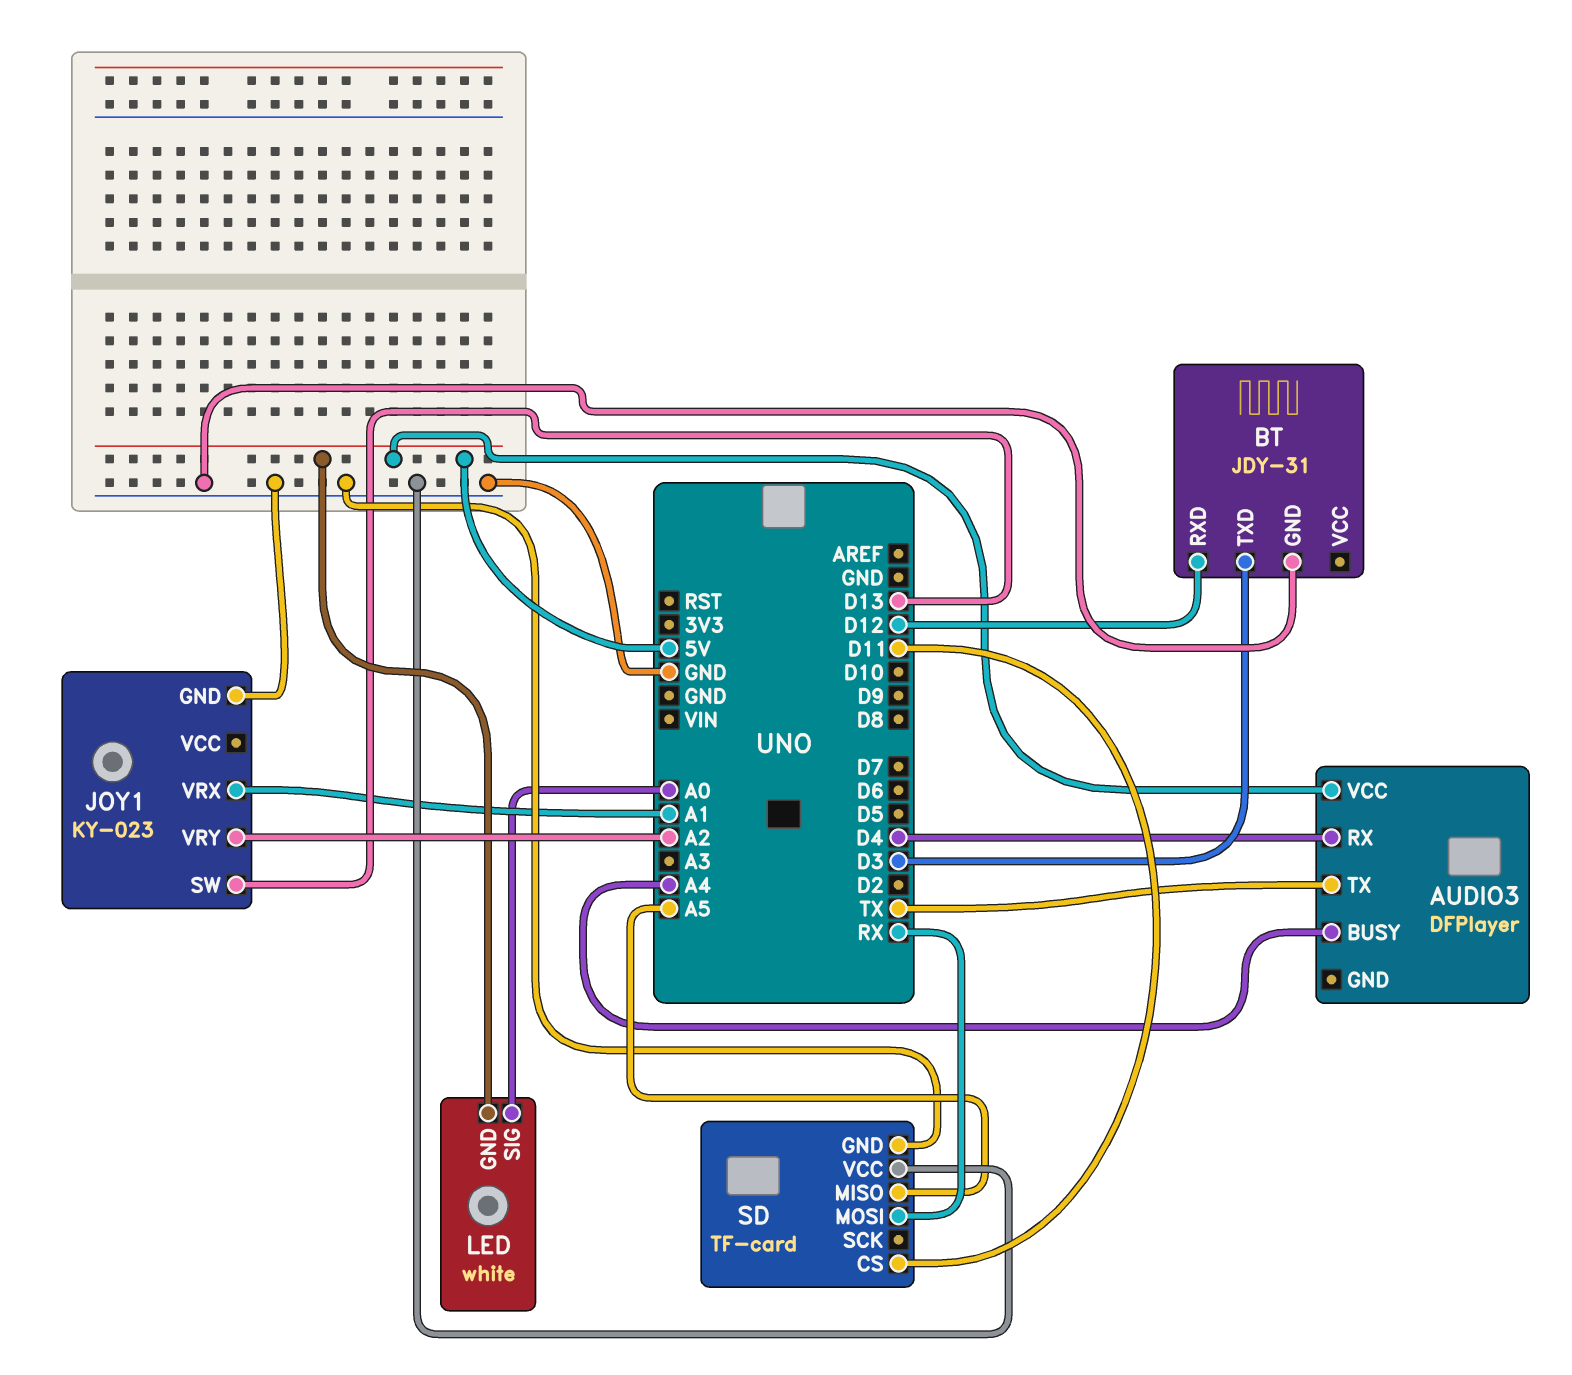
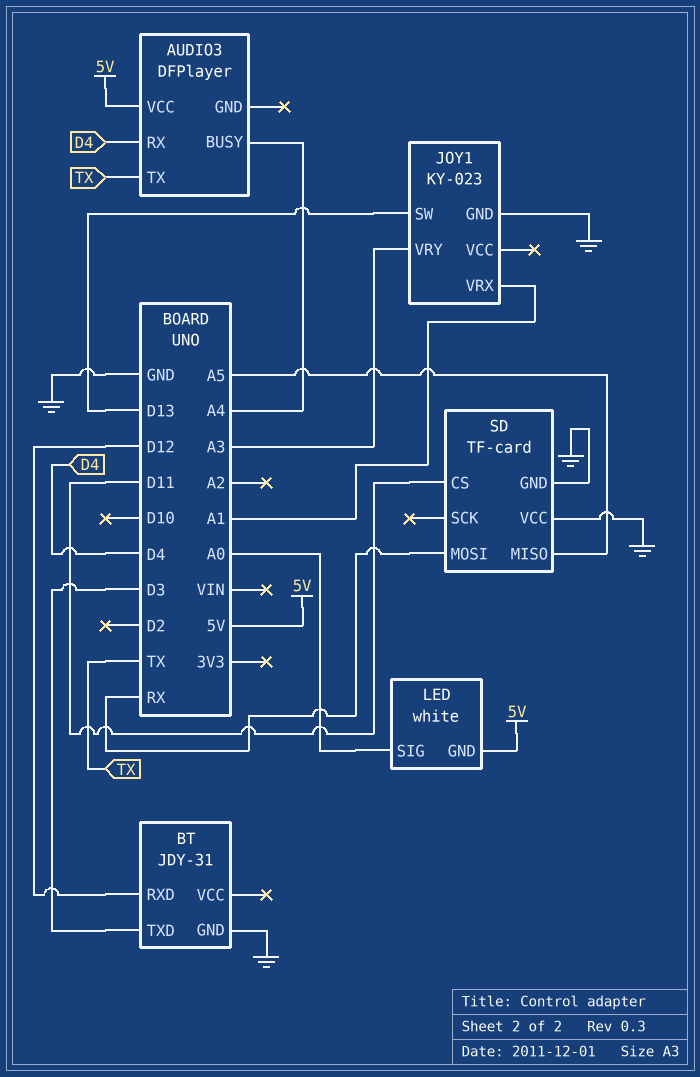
JOY1 pin VRY: A2 -> A3

